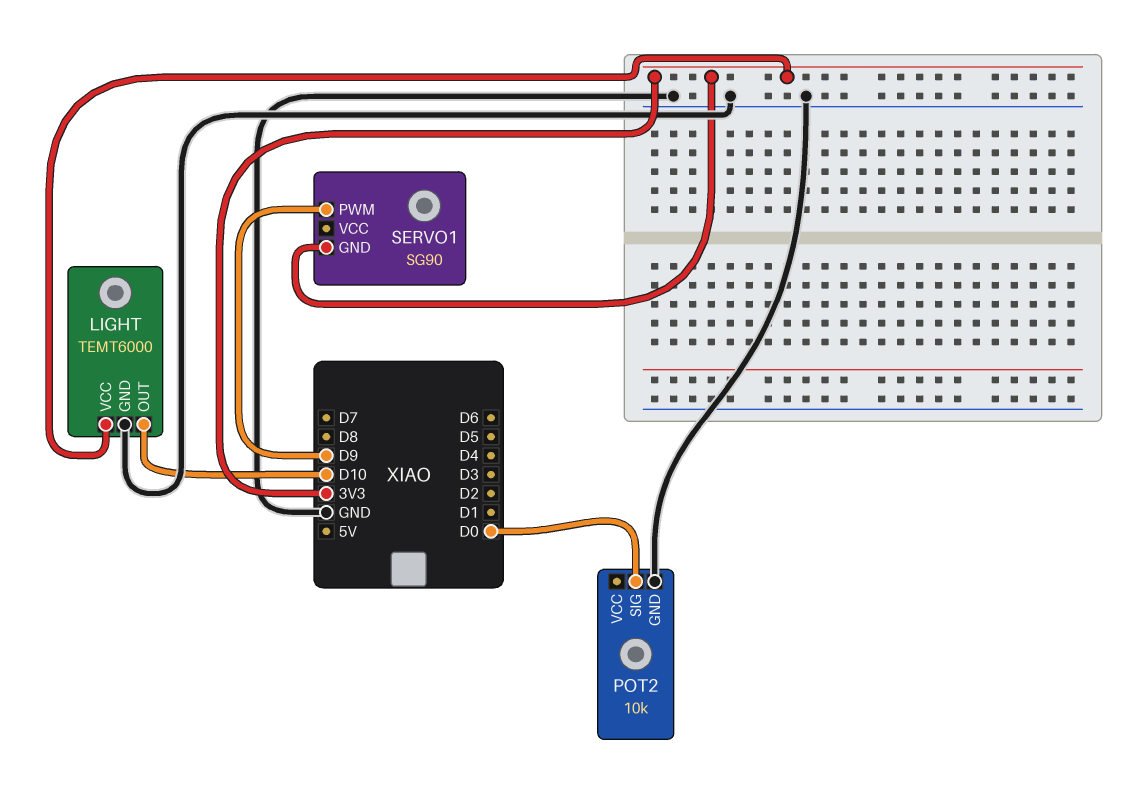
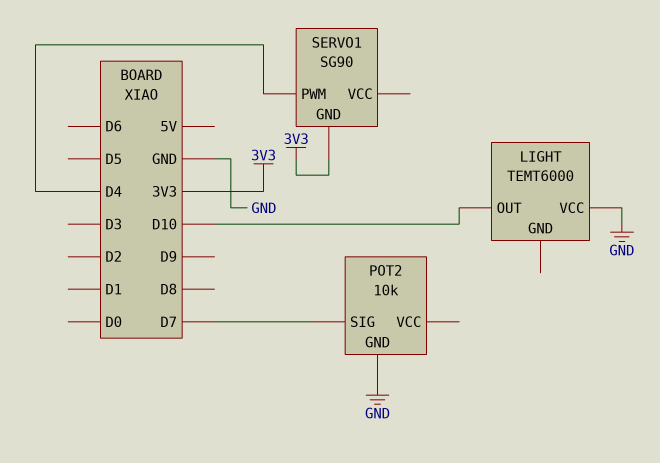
LIGHT pin GND: GND -> none
LIGHT pin VCC: 3V3 -> GND
POT2 pin SIG: D0 -> D7
SERVO1 pin PWM: D9 -> D4

